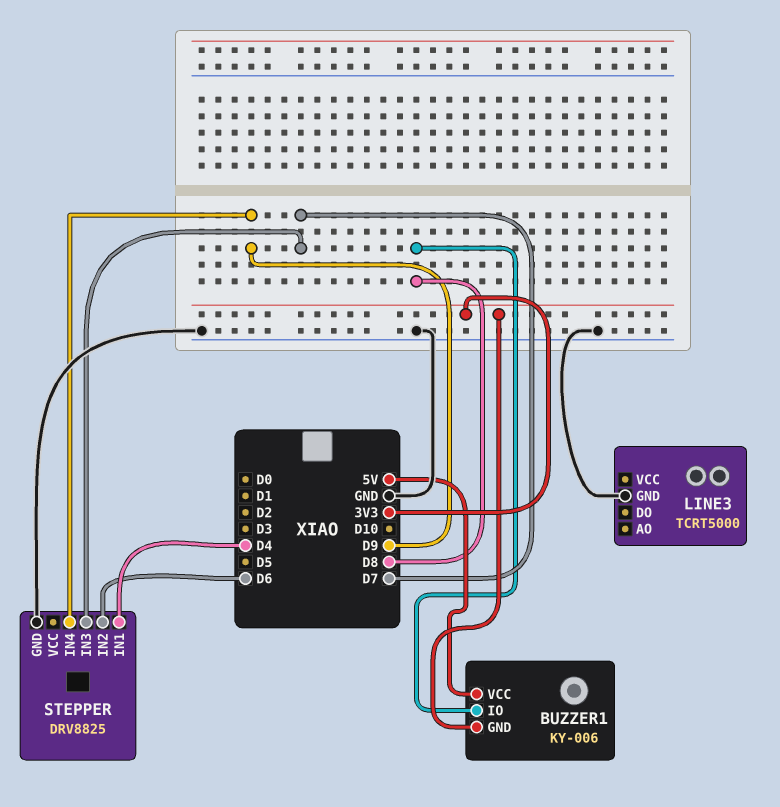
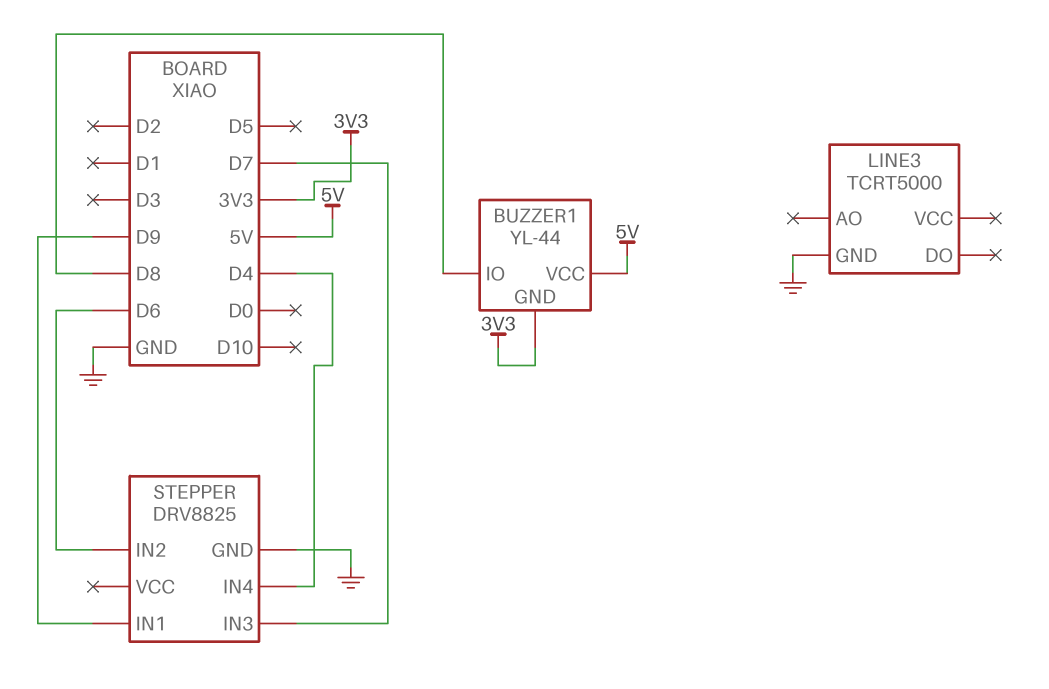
BUZZER1: KY-006 -> YL-44
STEPPER pin IN1: D4 -> D9
STEPPER pin IN4: D9 -> D4

